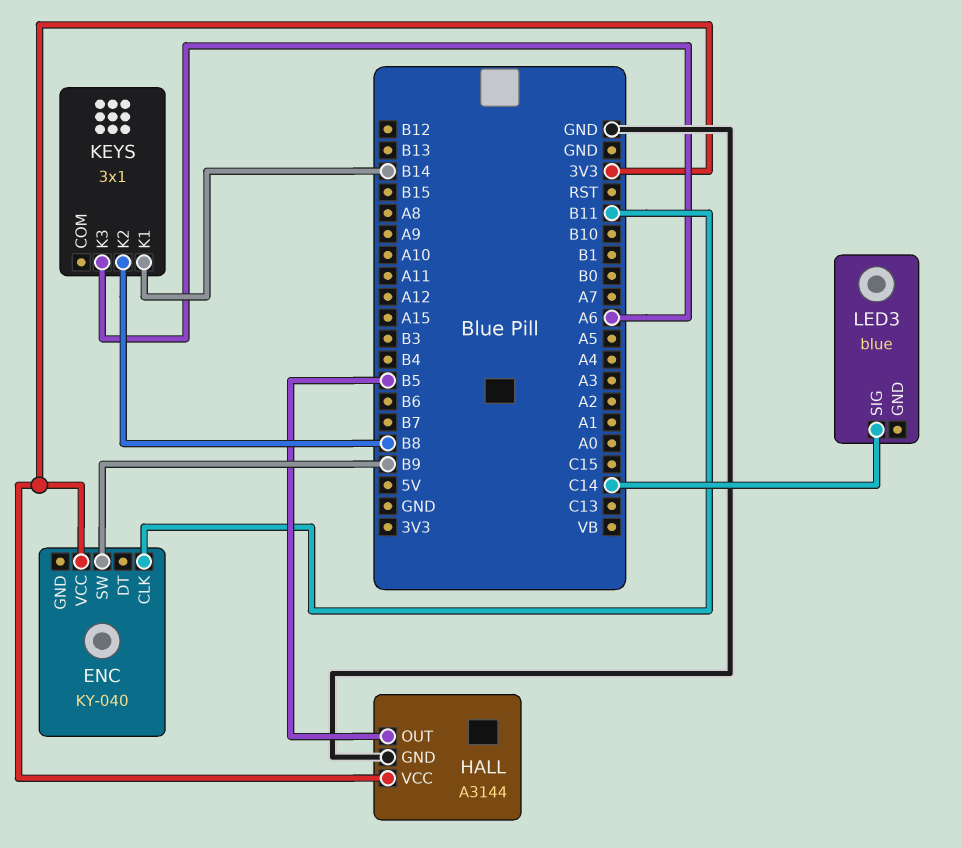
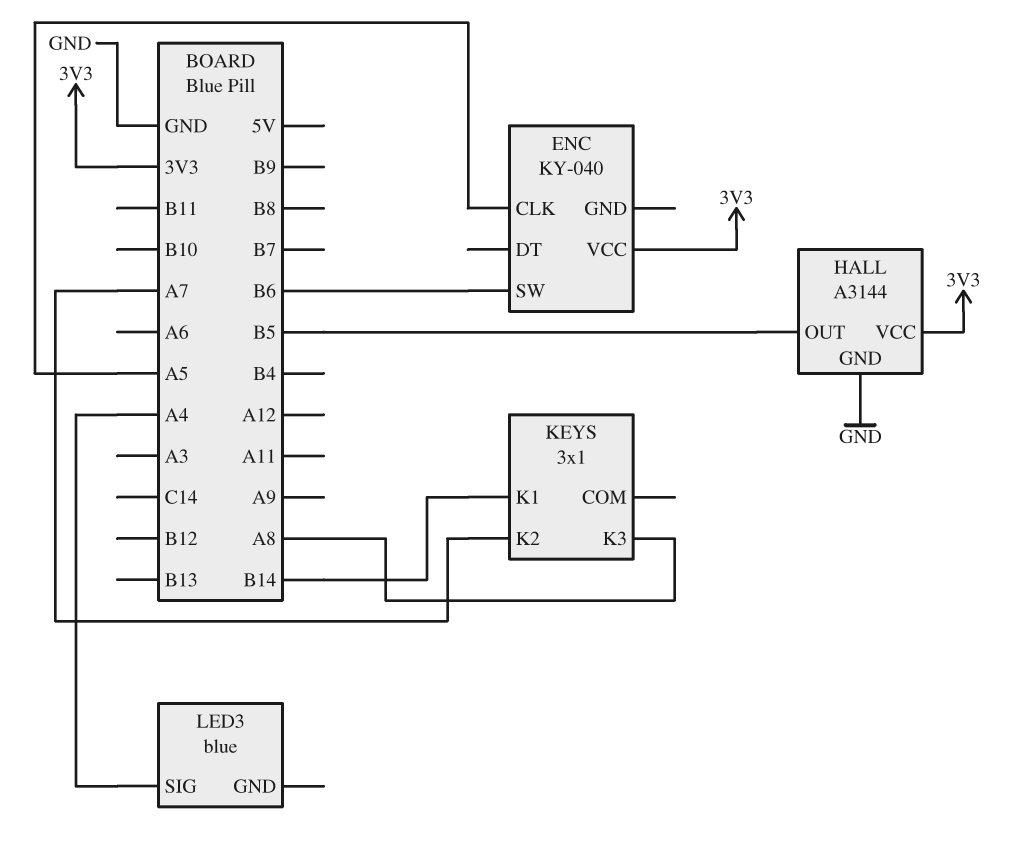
ENC pin CLK: B11 -> A5
ENC pin SW: B9 -> B6
KEYS pin K2: B8 -> A7
KEYS pin K3: A6 -> A8
LED3 pin SIG: C14 -> A4

